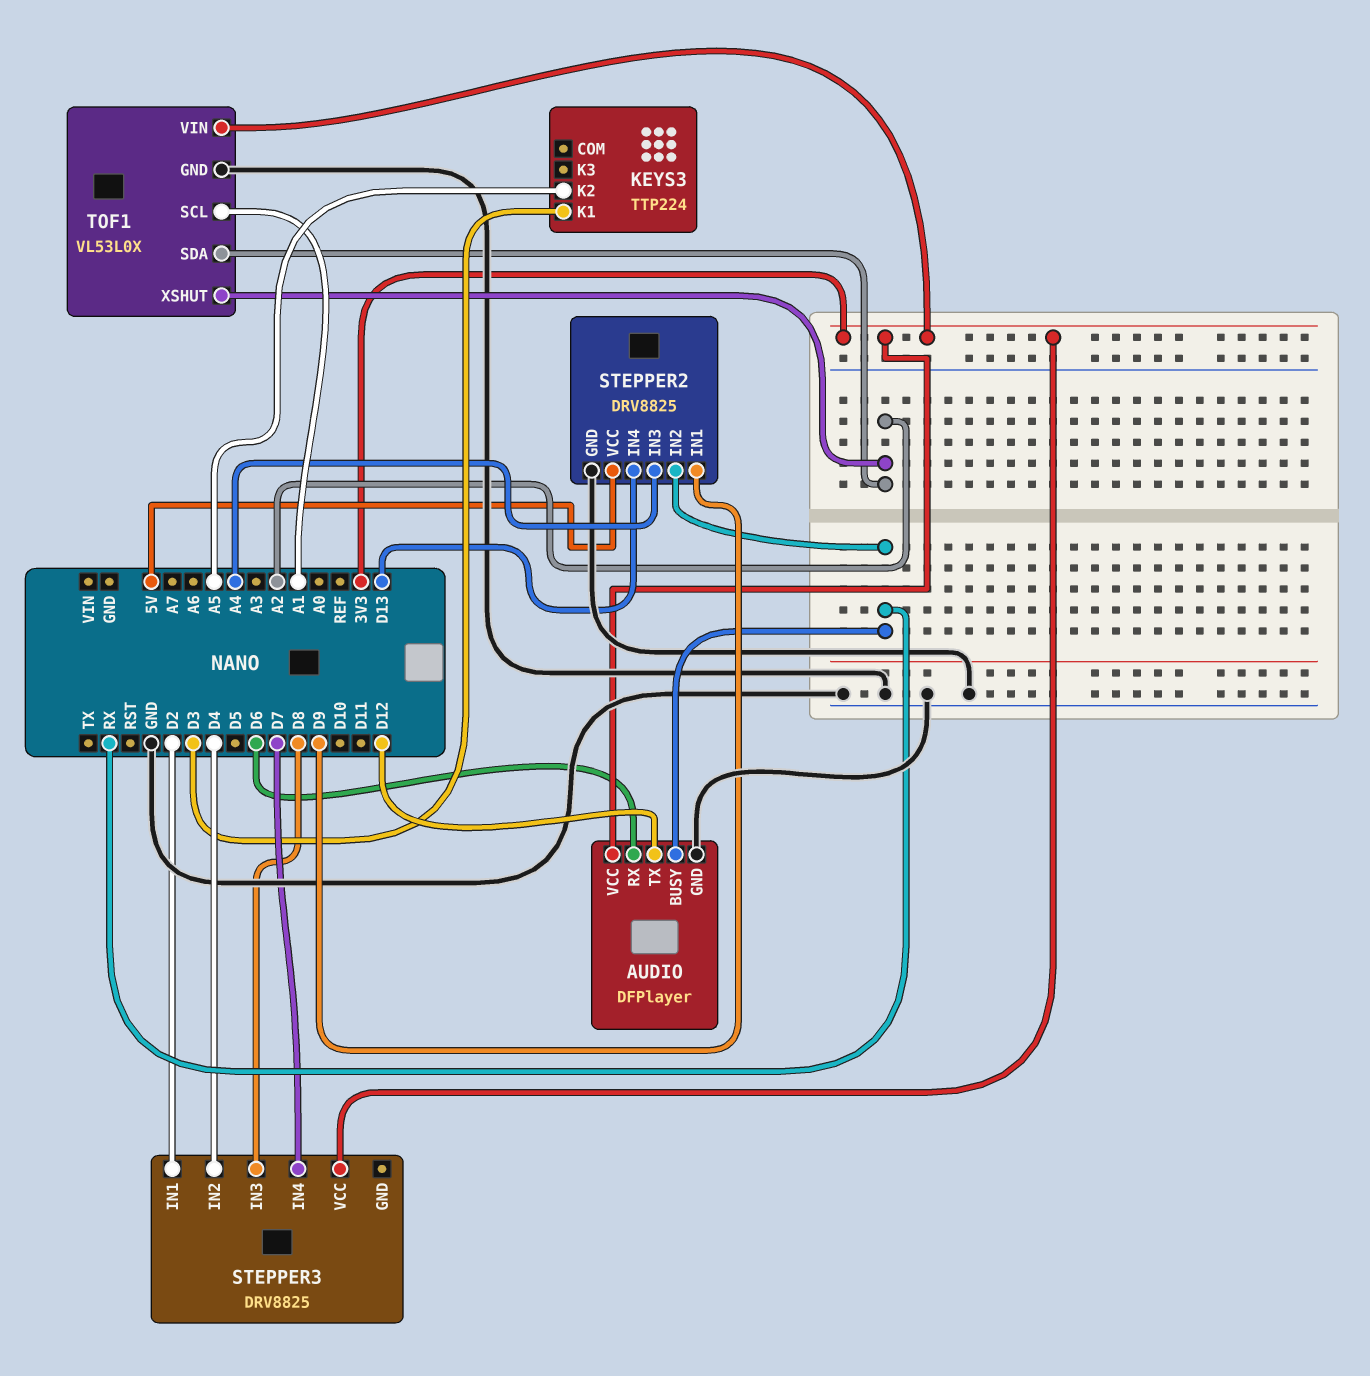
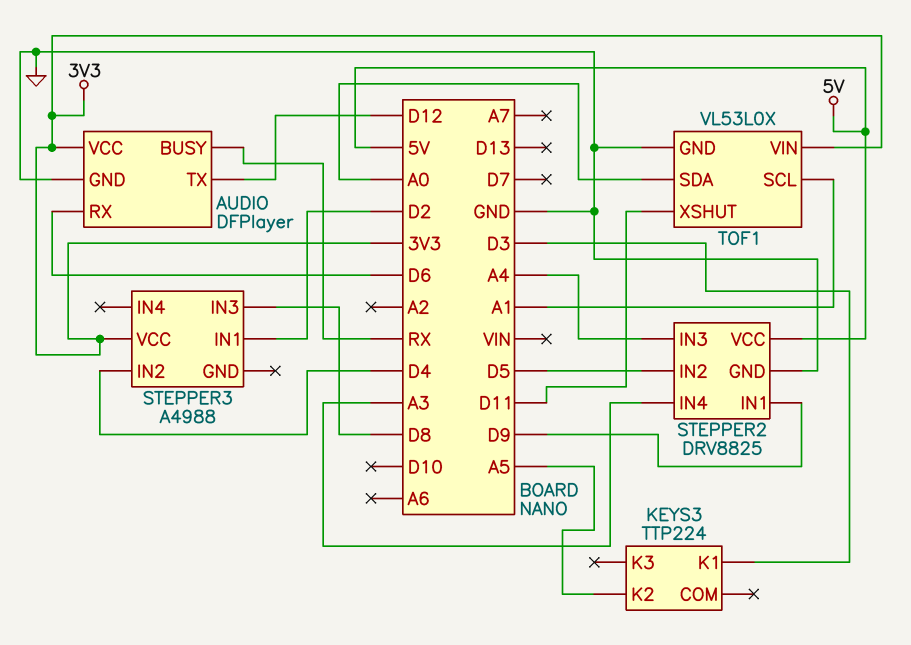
STEPPER2 pin IN2: RX -> D5
STEPPER2 pin IN4: D13 -> A3
STEPPER3: DRV8825 -> A4988
STEPPER3 pin IN4: D7 -> none
TOF1 pin SDA: A2 -> A0
TOF1 pin XSHUT: A2 -> D11

